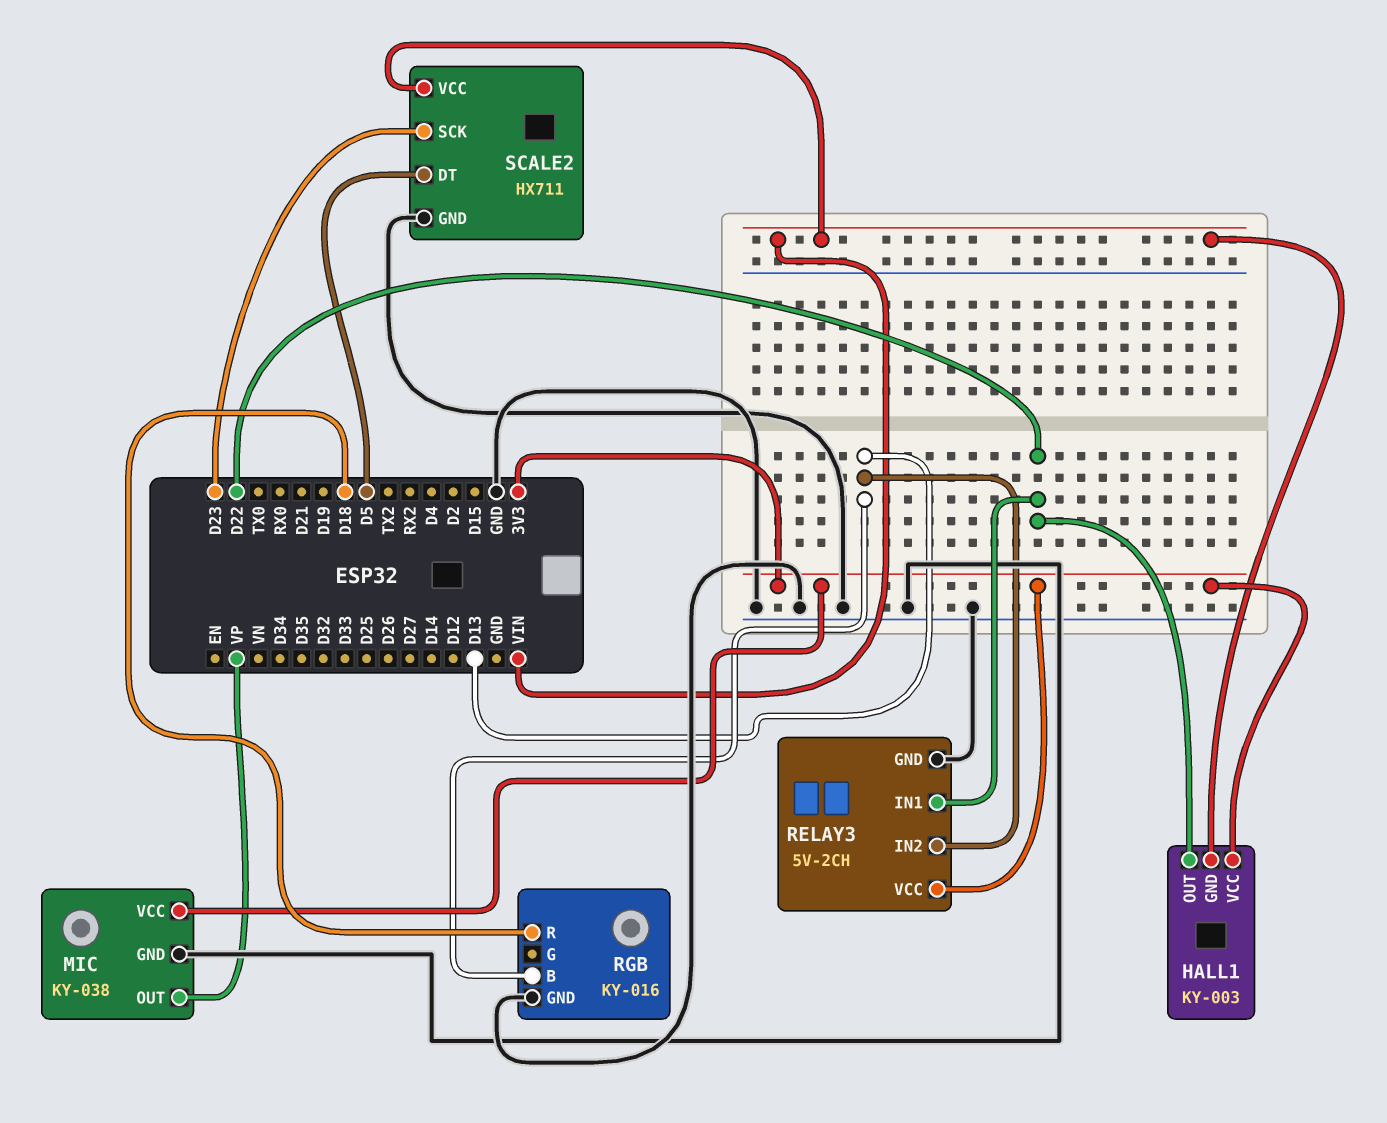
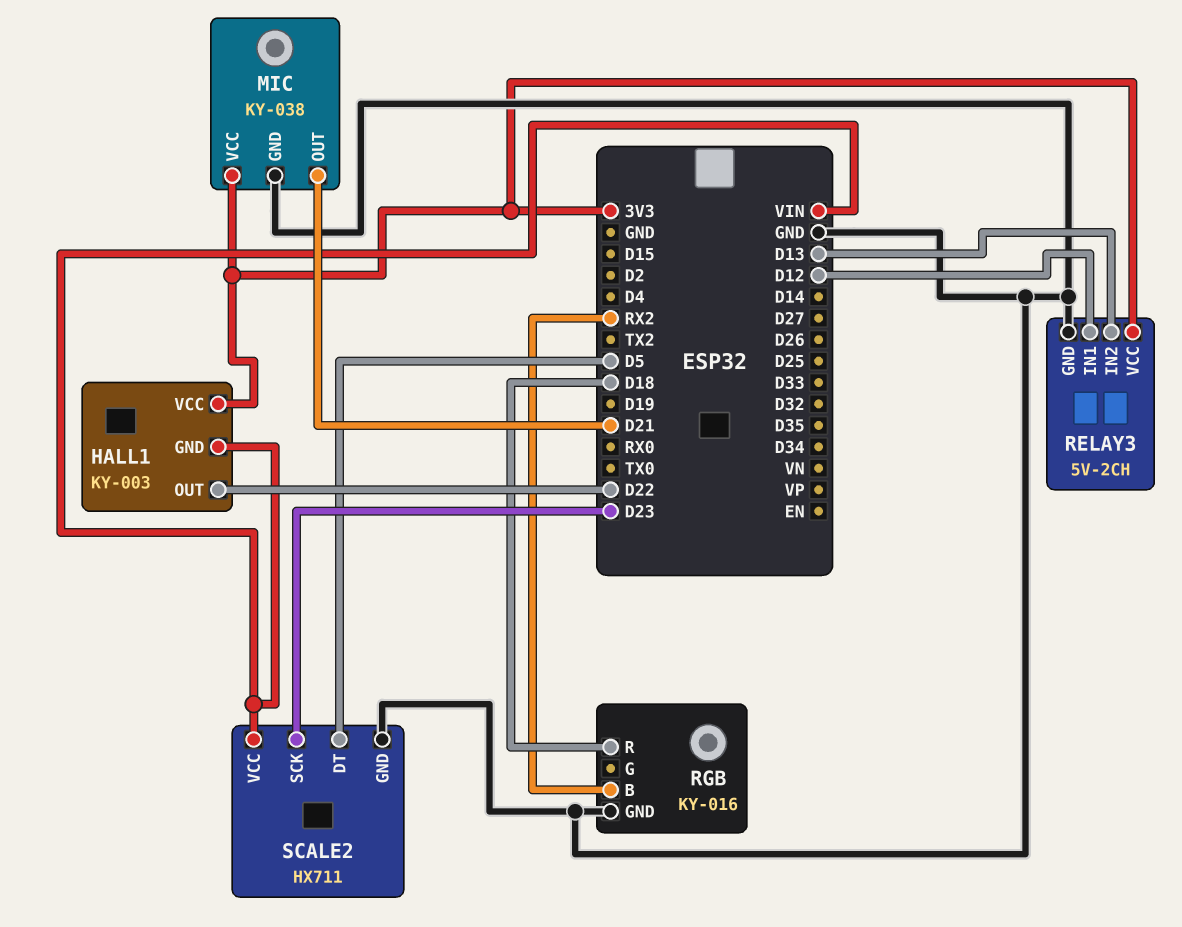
MIC pin OUT: VP -> D21
RELAY3 pin IN1: D22 -> D12
RGB pin B: D13 -> RX2

